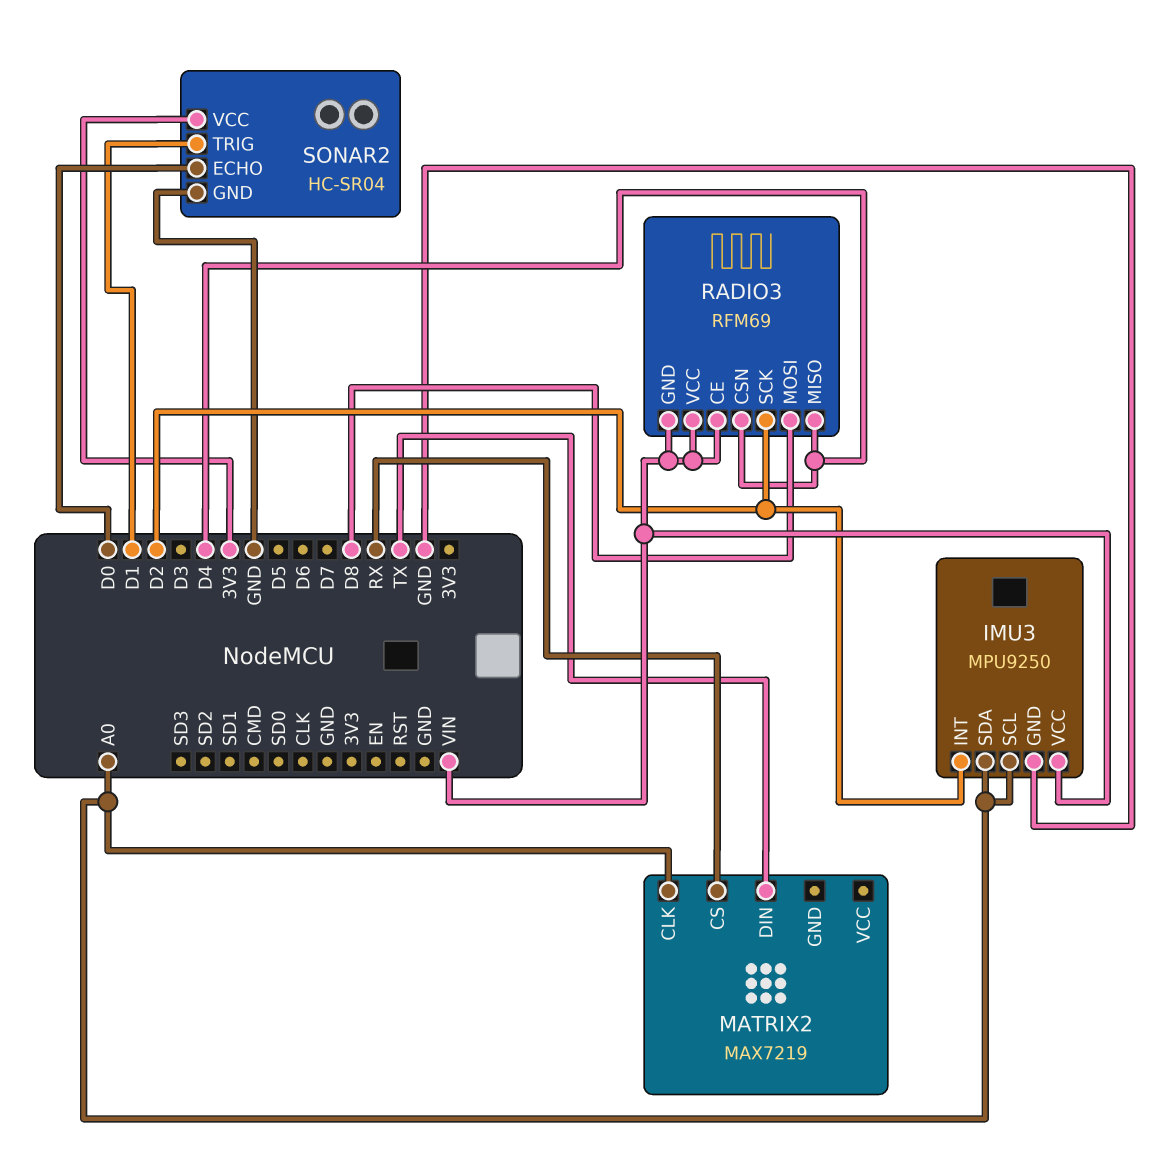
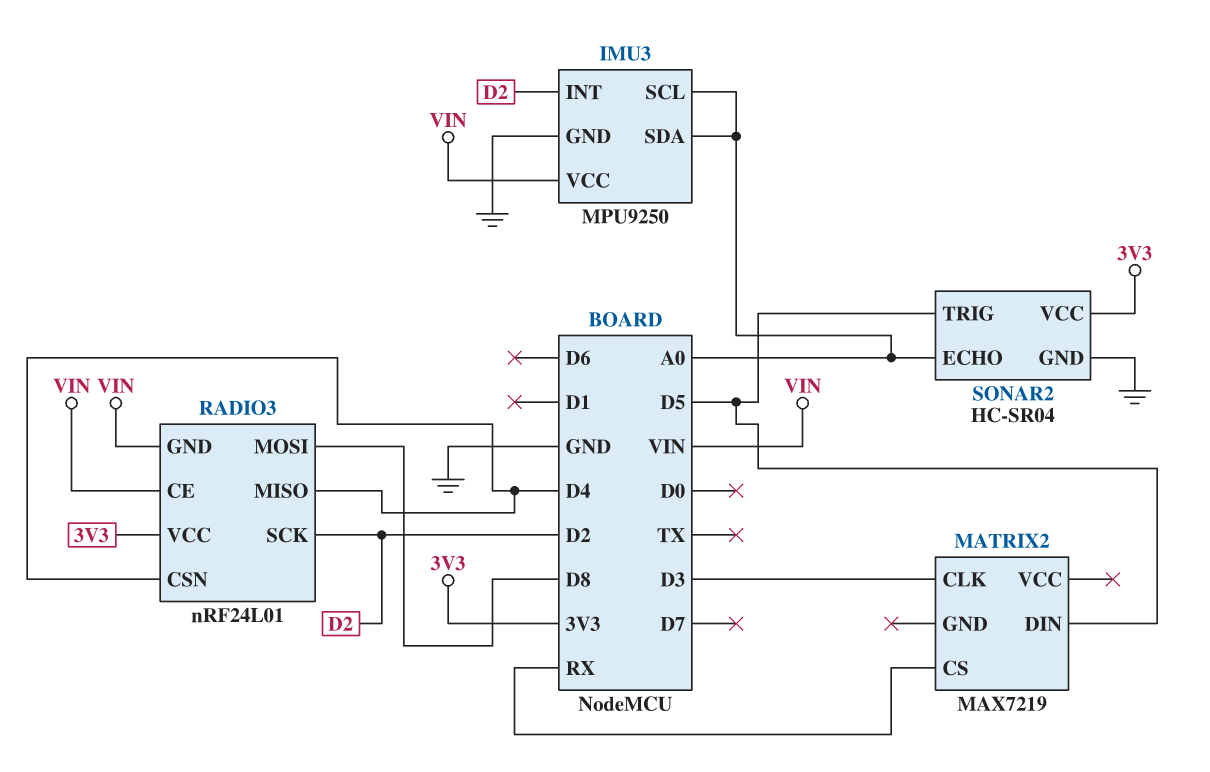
MATRIX2 pin CLK: A0 -> D3
MATRIX2 pin DIN: TX -> D5
RADIO3: RFM69 -> nRF24L01
RADIO3 pin VCC: VIN -> 3V3
SONAR2 pin ECHO: D0 -> A0
SONAR2 pin TRIG: D1 -> D5

